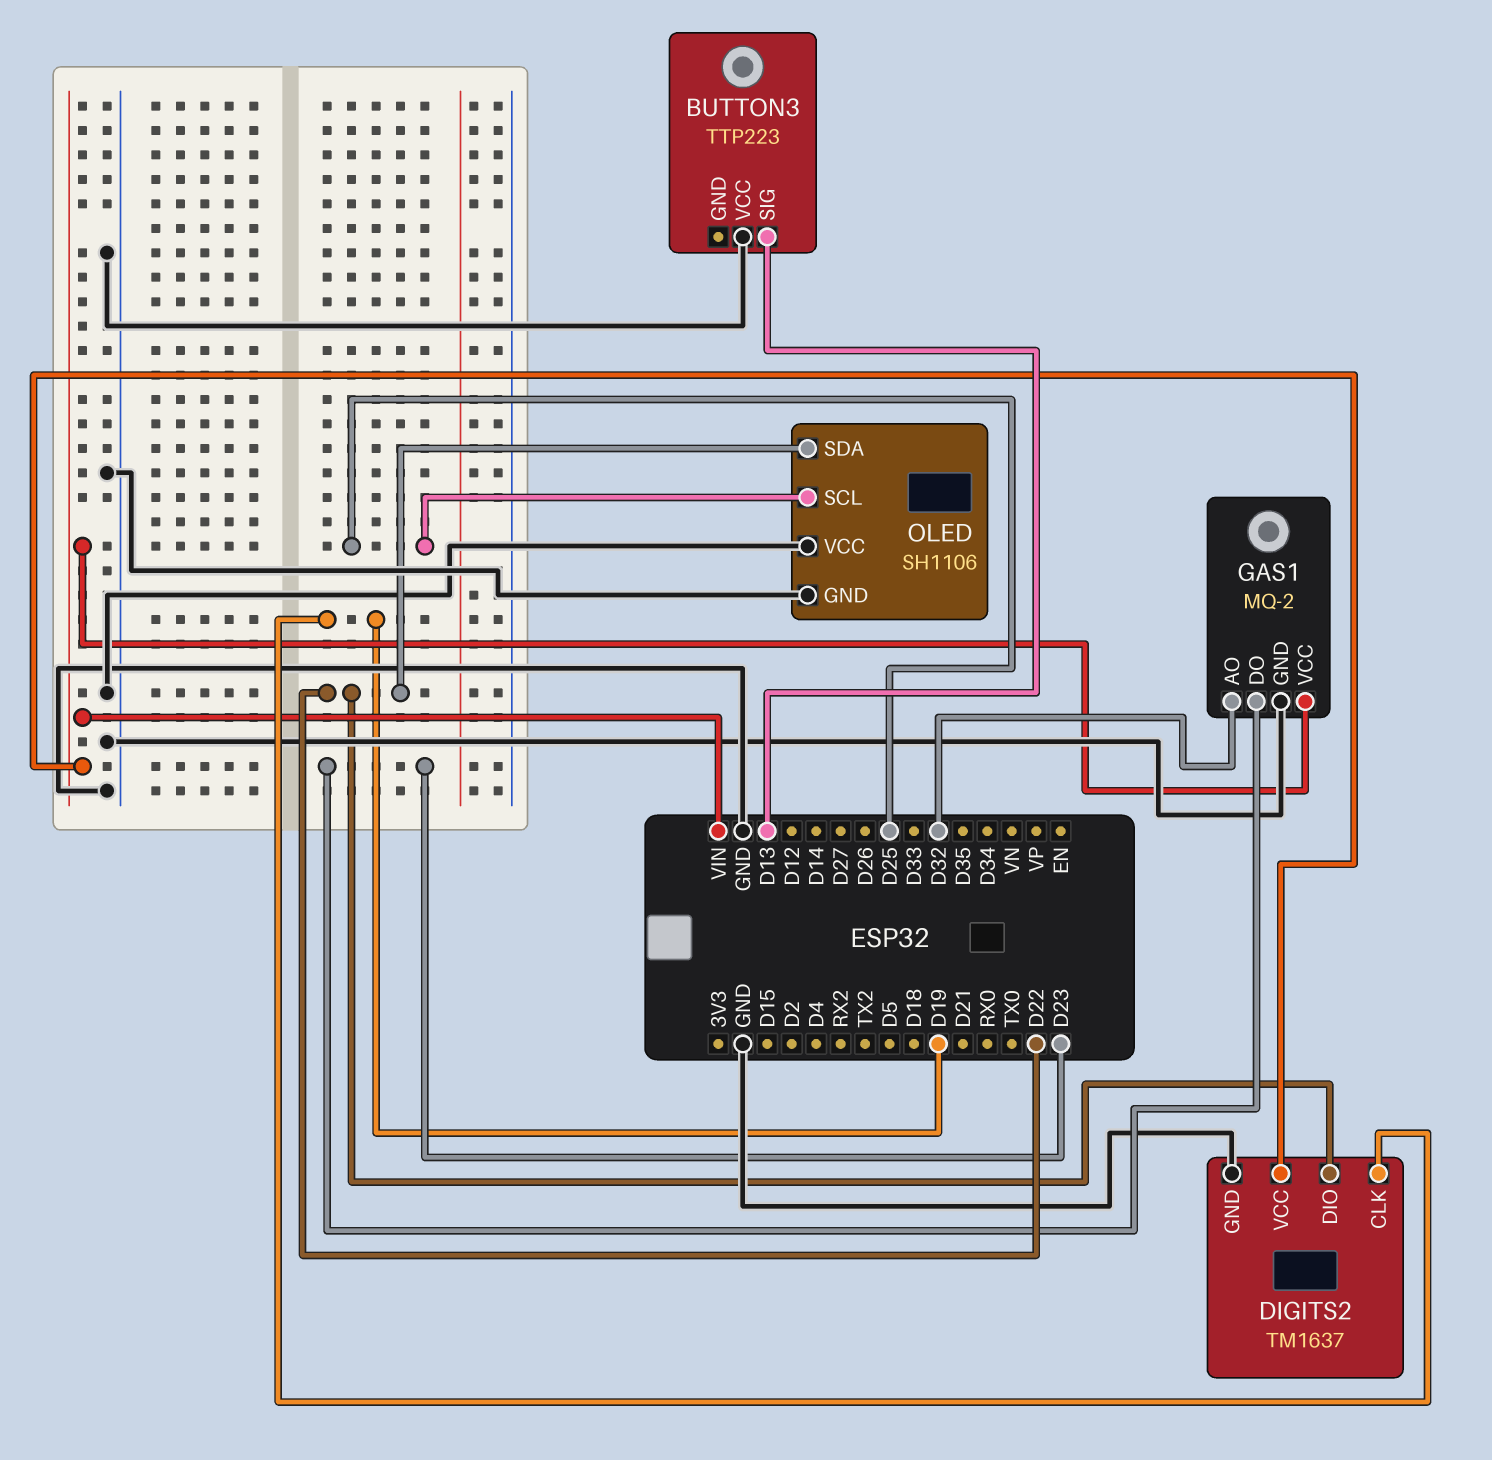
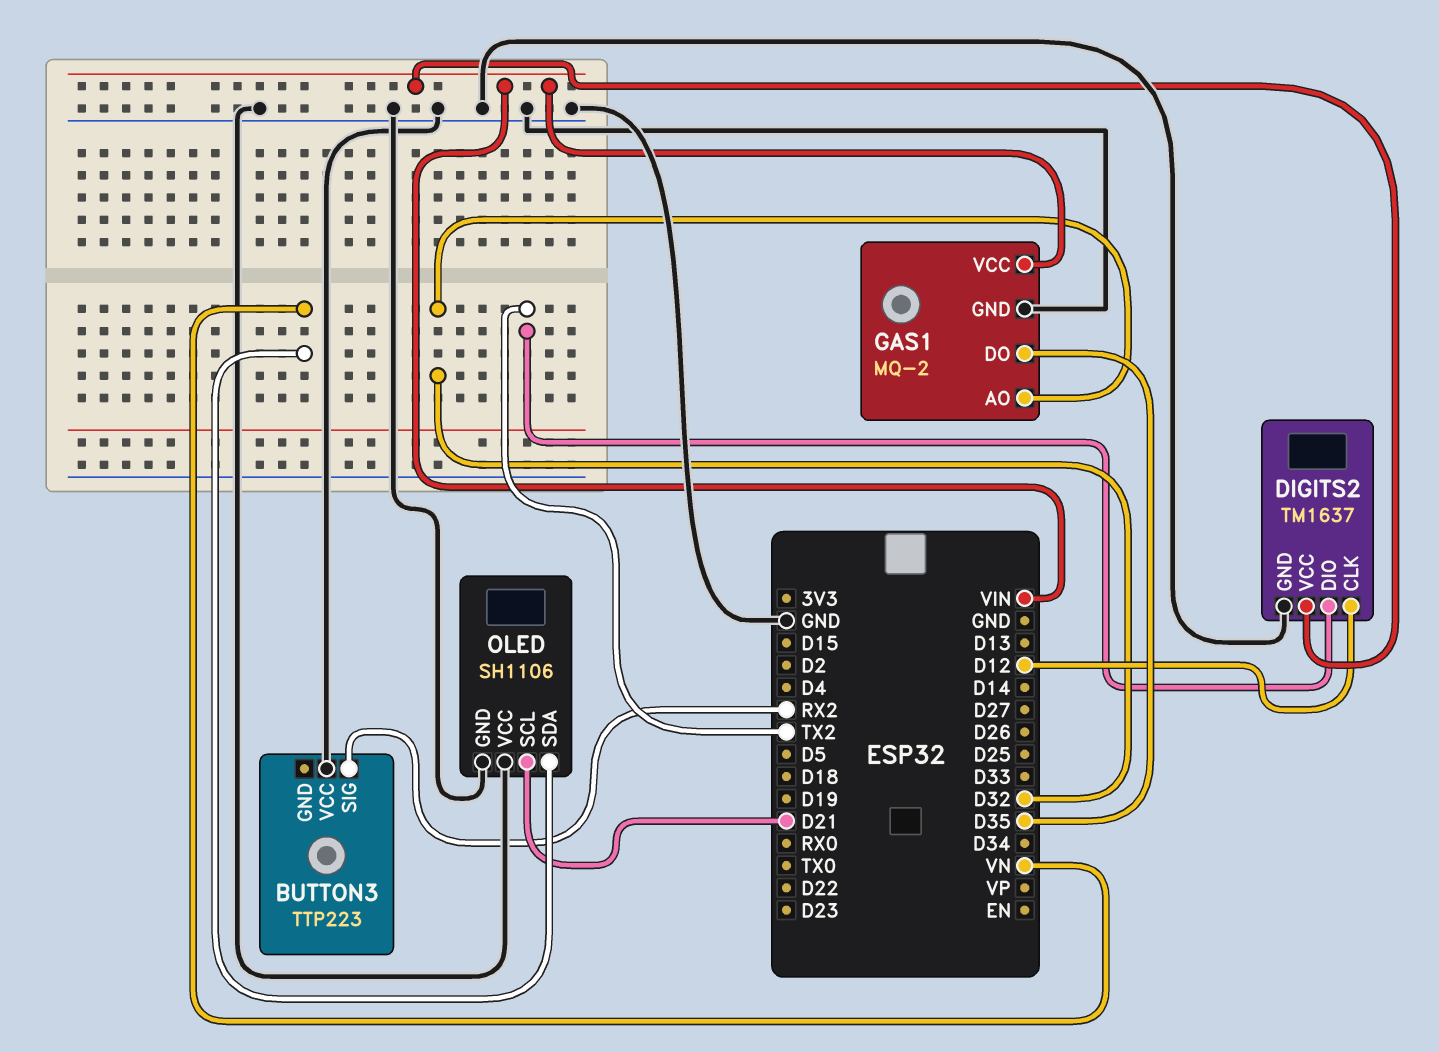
BUTTON3 pin SIG: D13 -> RX2
DIGITS2 pin CLK: D19 -> D12
DIGITS2 pin DIO: D22 -> TX2
GAS1 pin DO: D23 -> D35
OLED pin SCL: D25 -> D21
OLED pin SDA: D22 -> VN

